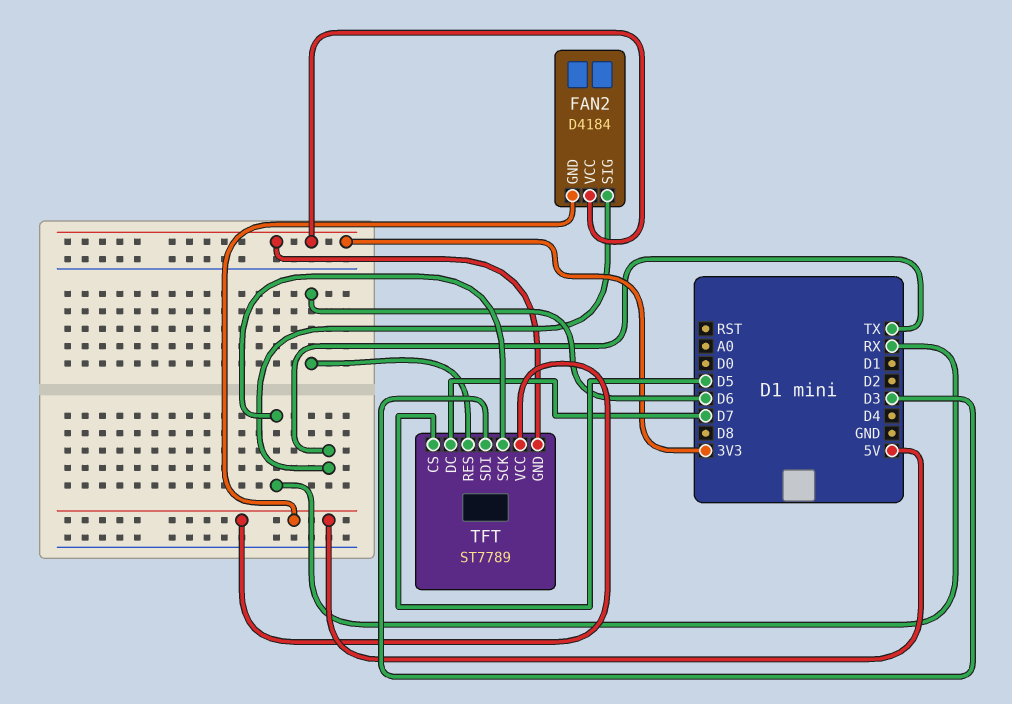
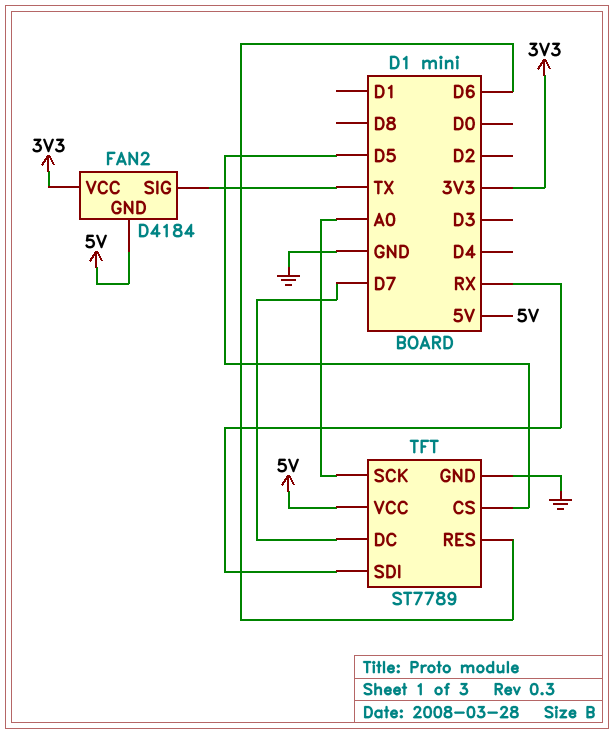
TFT pin GND: 3V3 -> GND
TFT pin SCK: RX -> A0
TFT pin SDI: D3 -> RX

